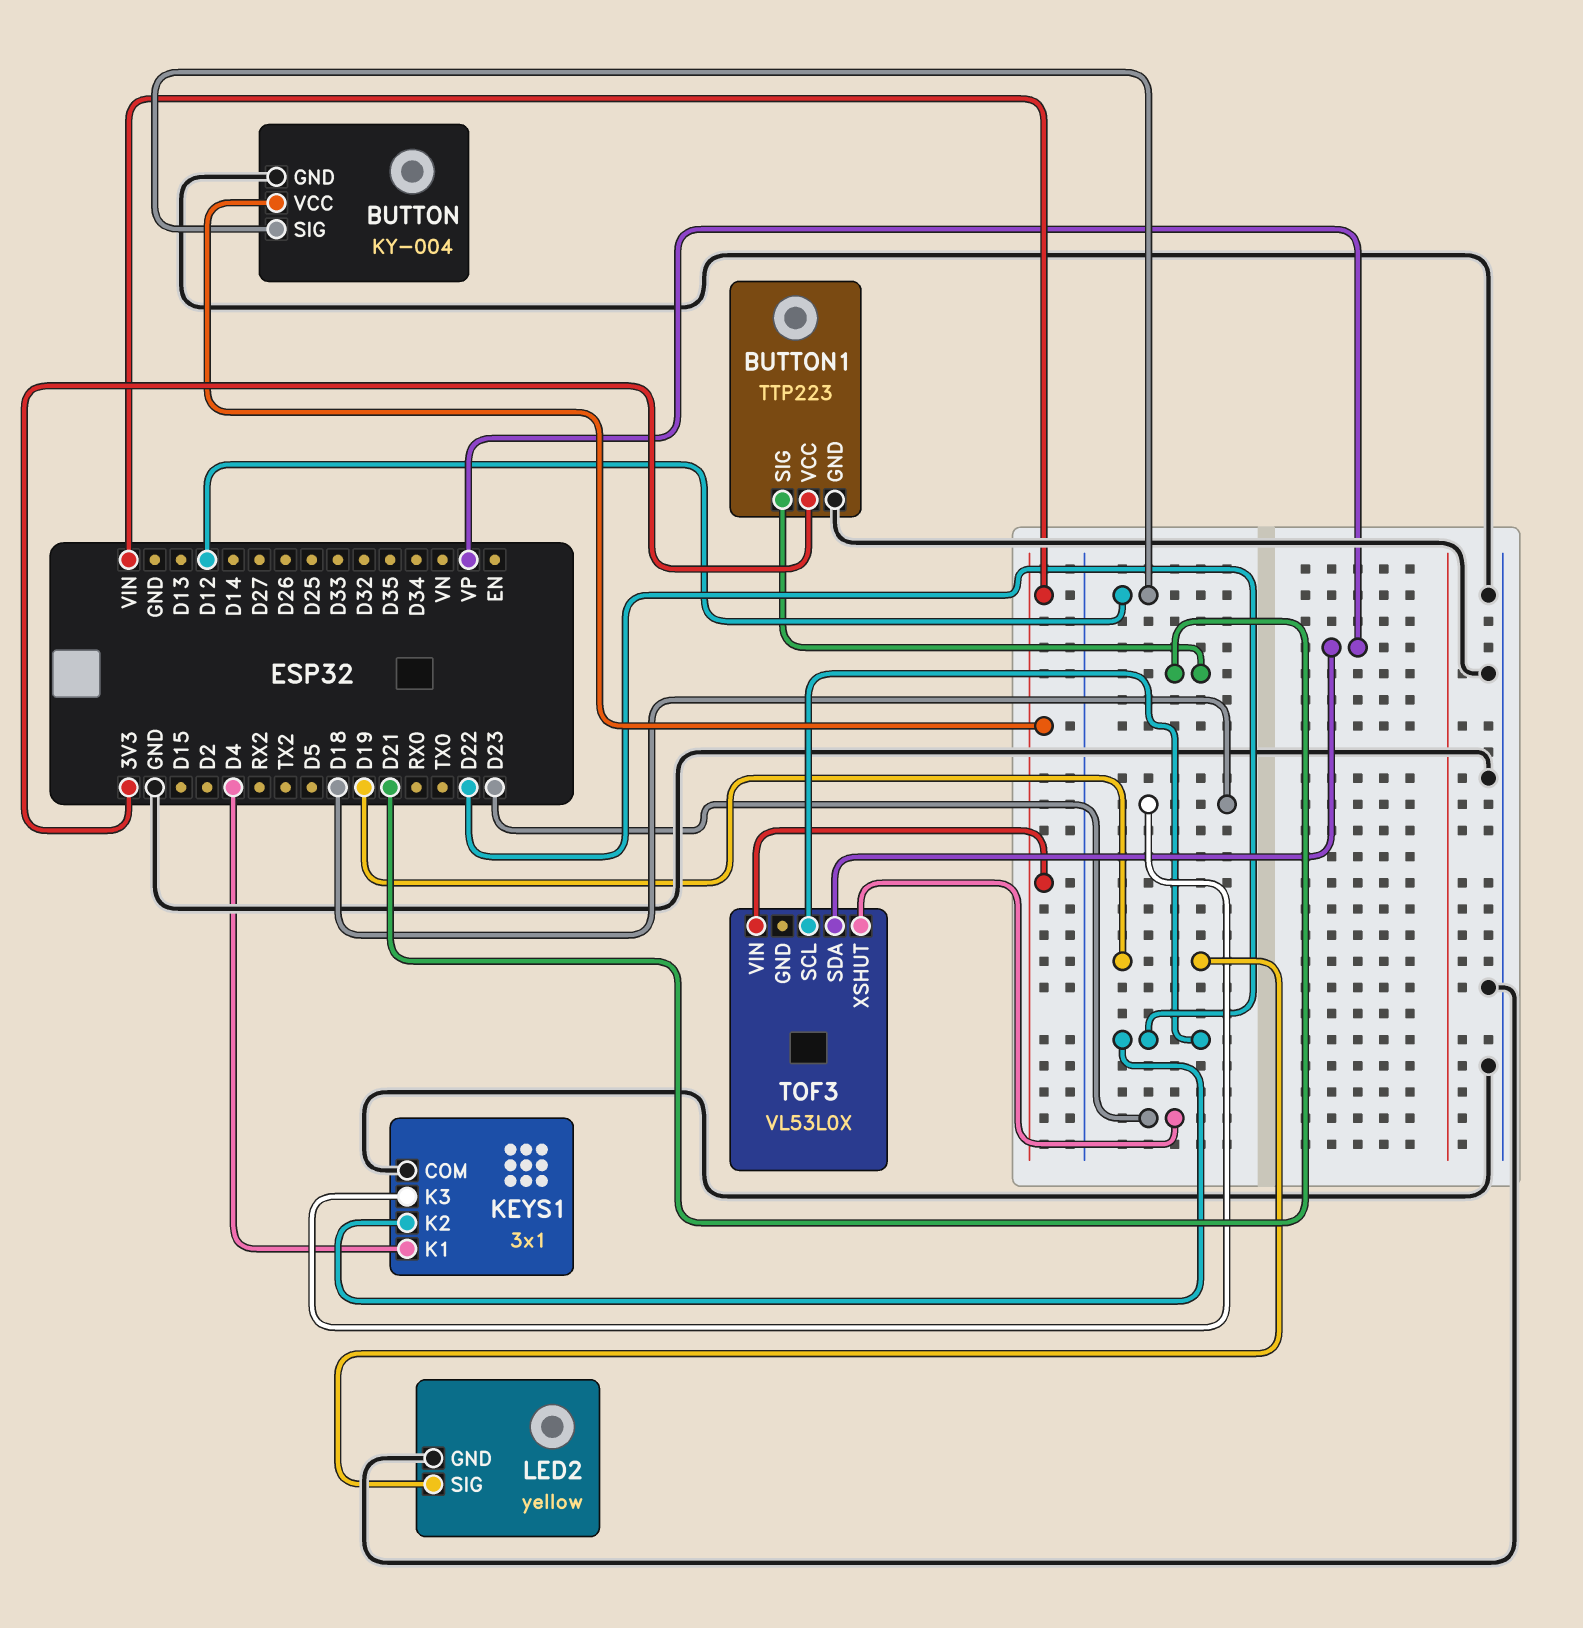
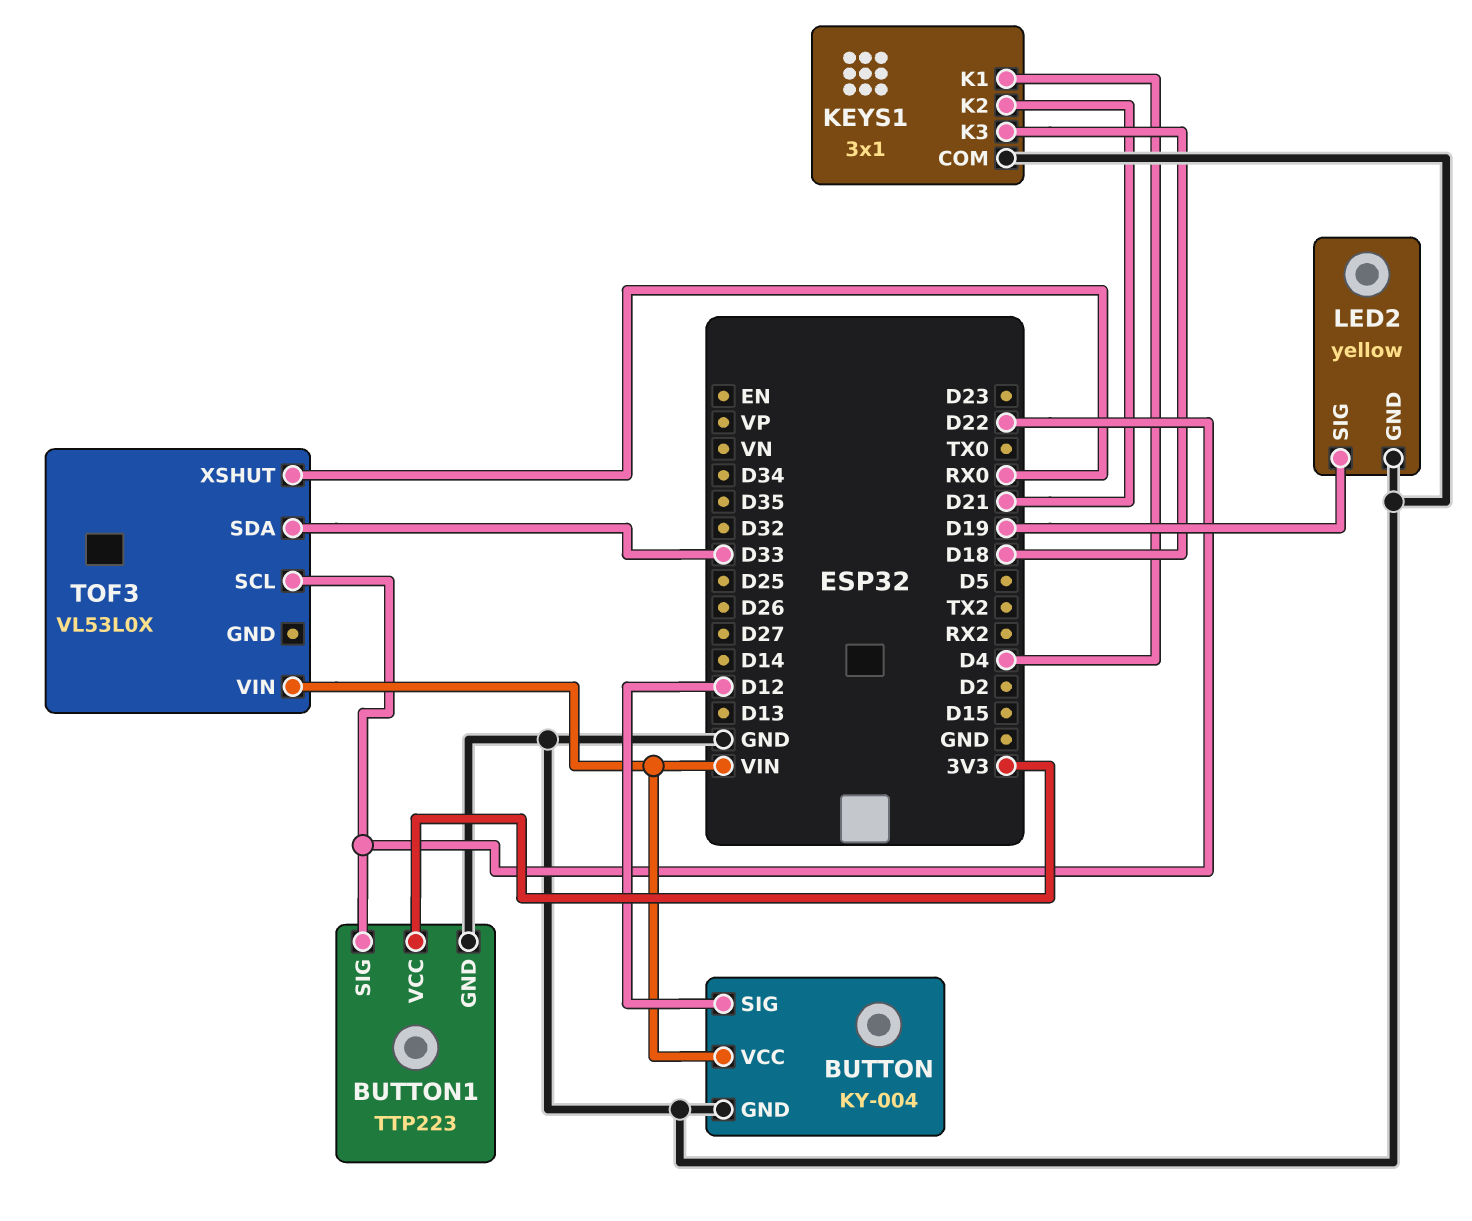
BUTTON1 pin SIG: D21 -> D22
KEYS1 pin K2: D22 -> D21
TOF3 pin SDA: VP -> D33
TOF3 pin XSHUT: D23 -> RX0

